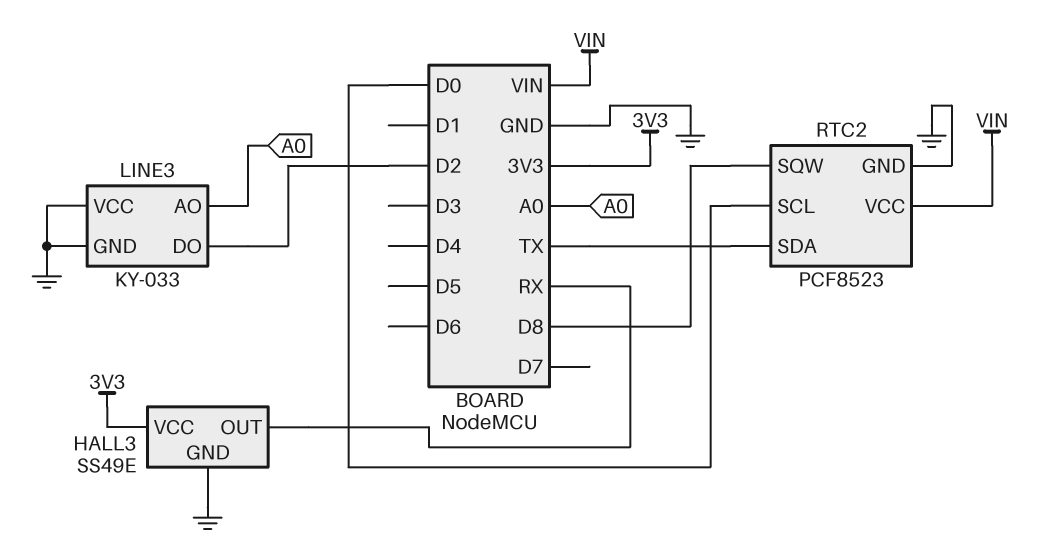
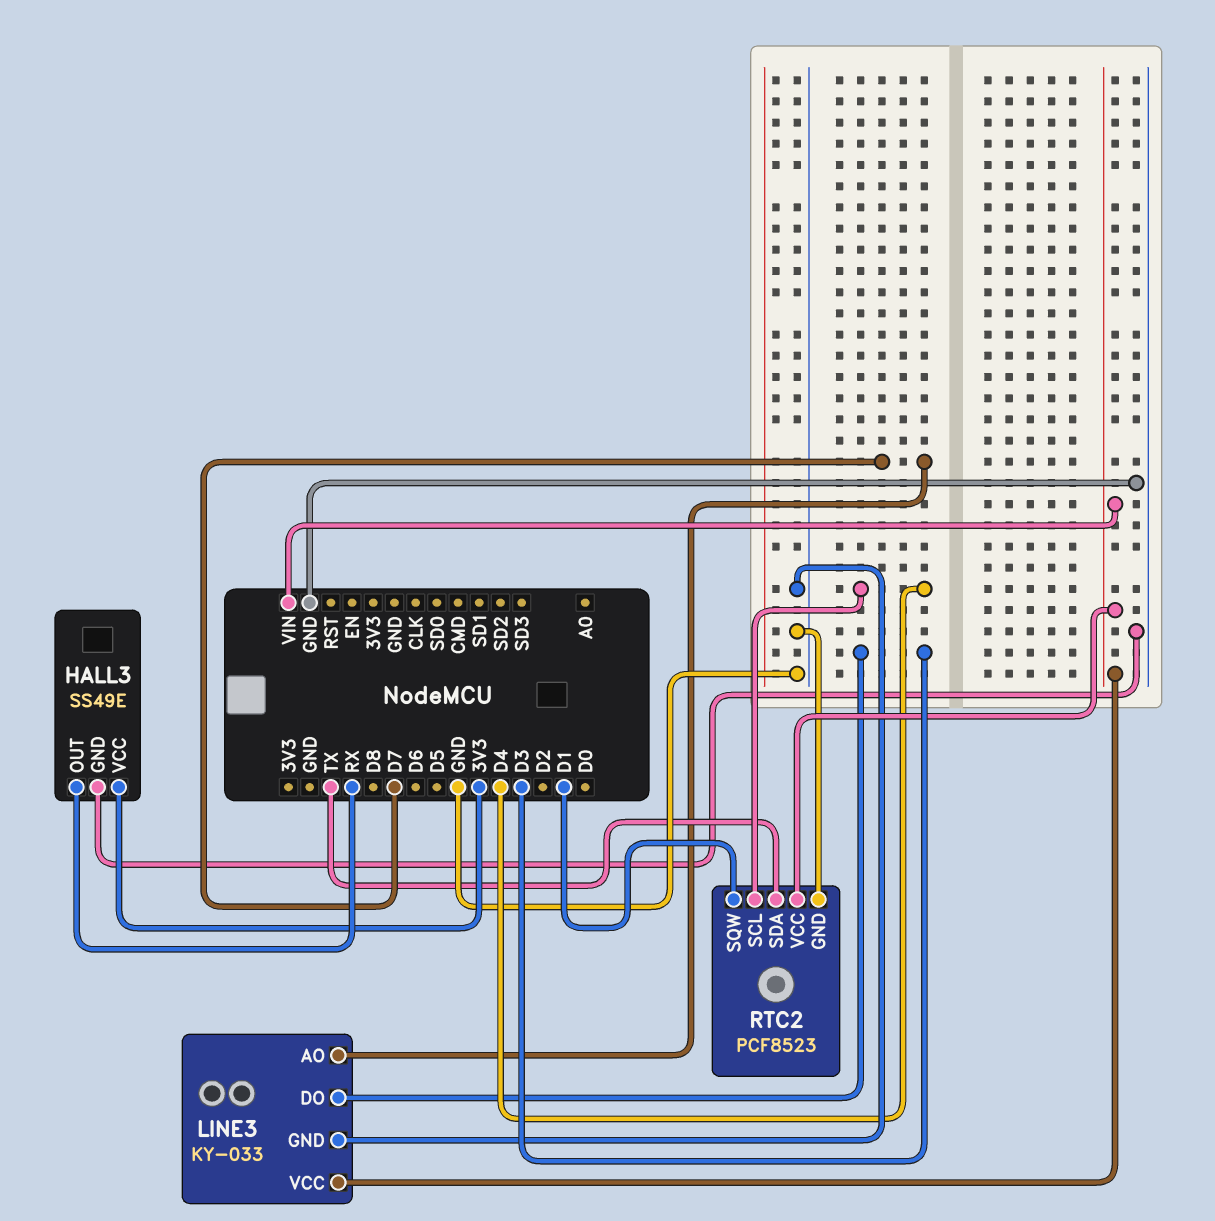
LINE3 pin AO: A0 -> D7
LINE3 pin DO: D2 -> D3
LINE3 pin VCC: GND -> VIN
RTC2 pin SCL: D0 -> D4
RTC2 pin SQW: D8 -> D1

